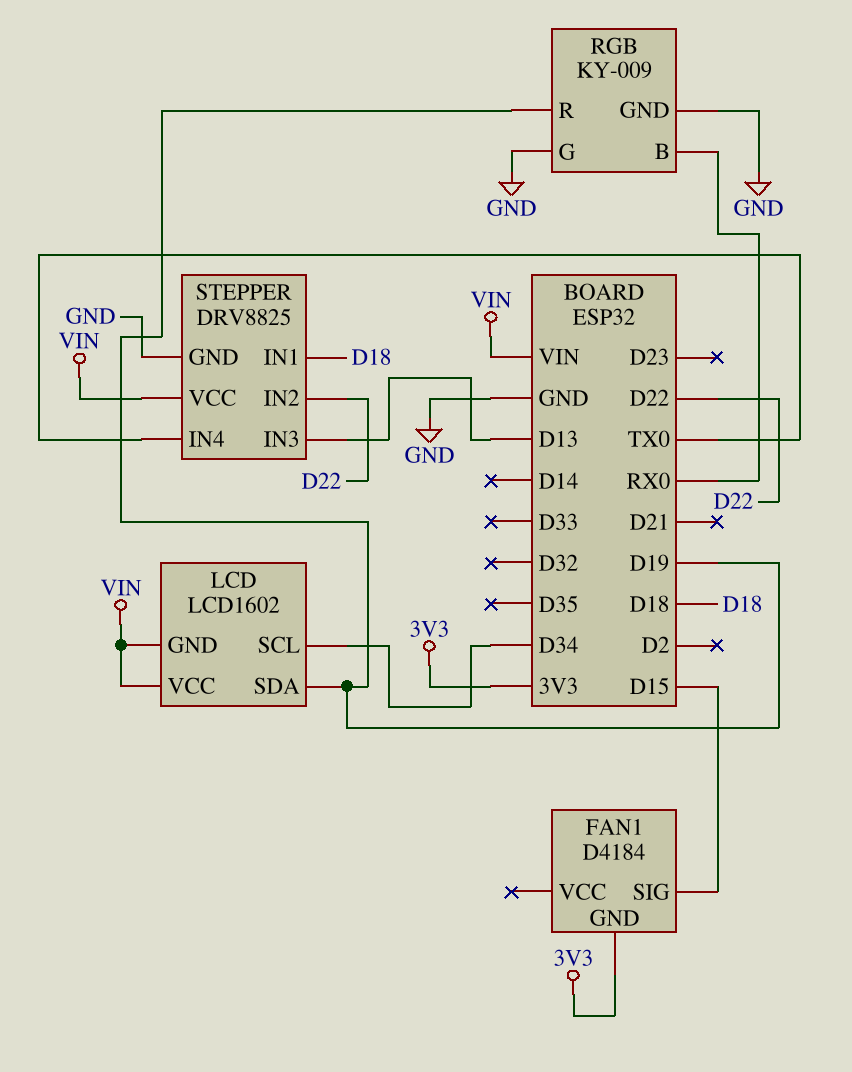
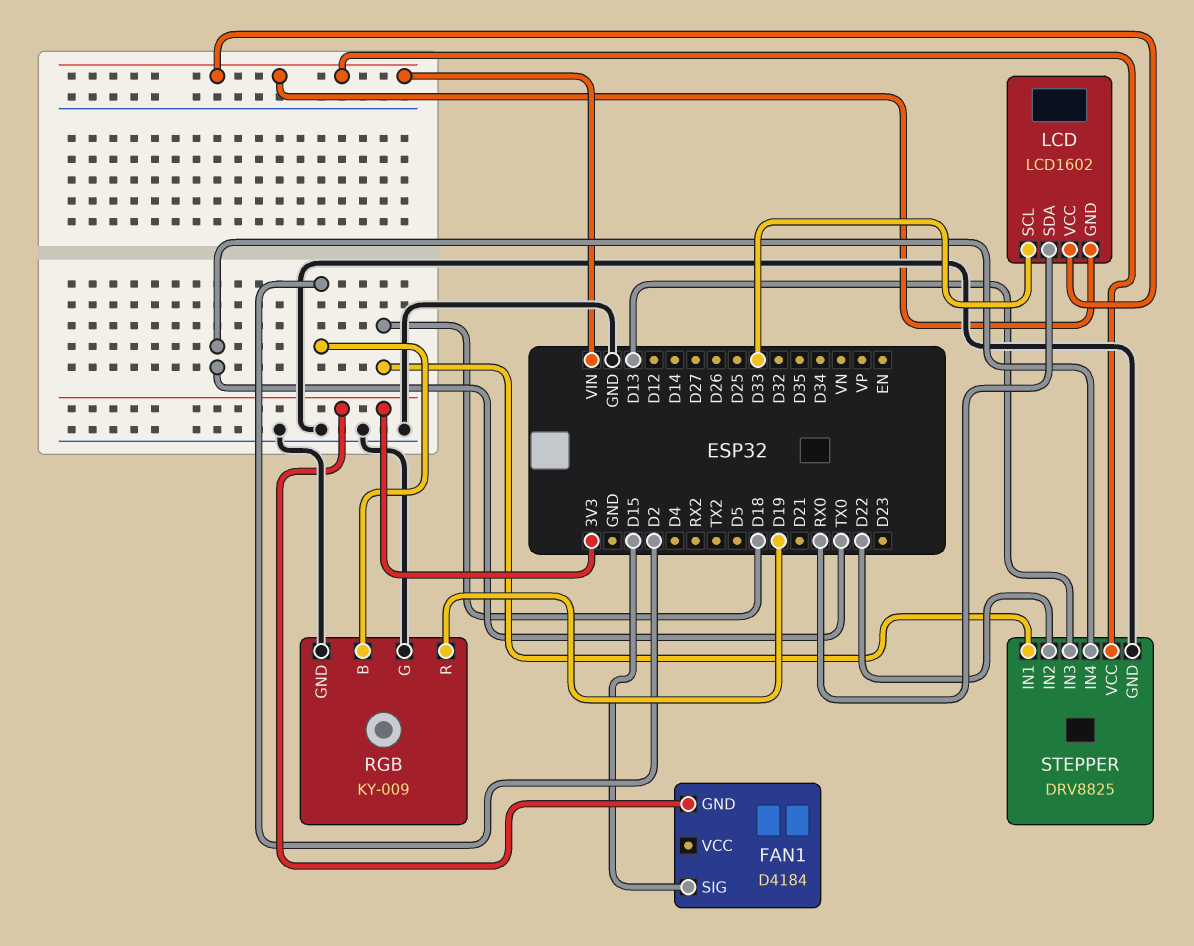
LCD pin SCL: D34 -> D33
LCD pin SDA: D19 -> RX0
RGB pin B: RX0 -> D2

